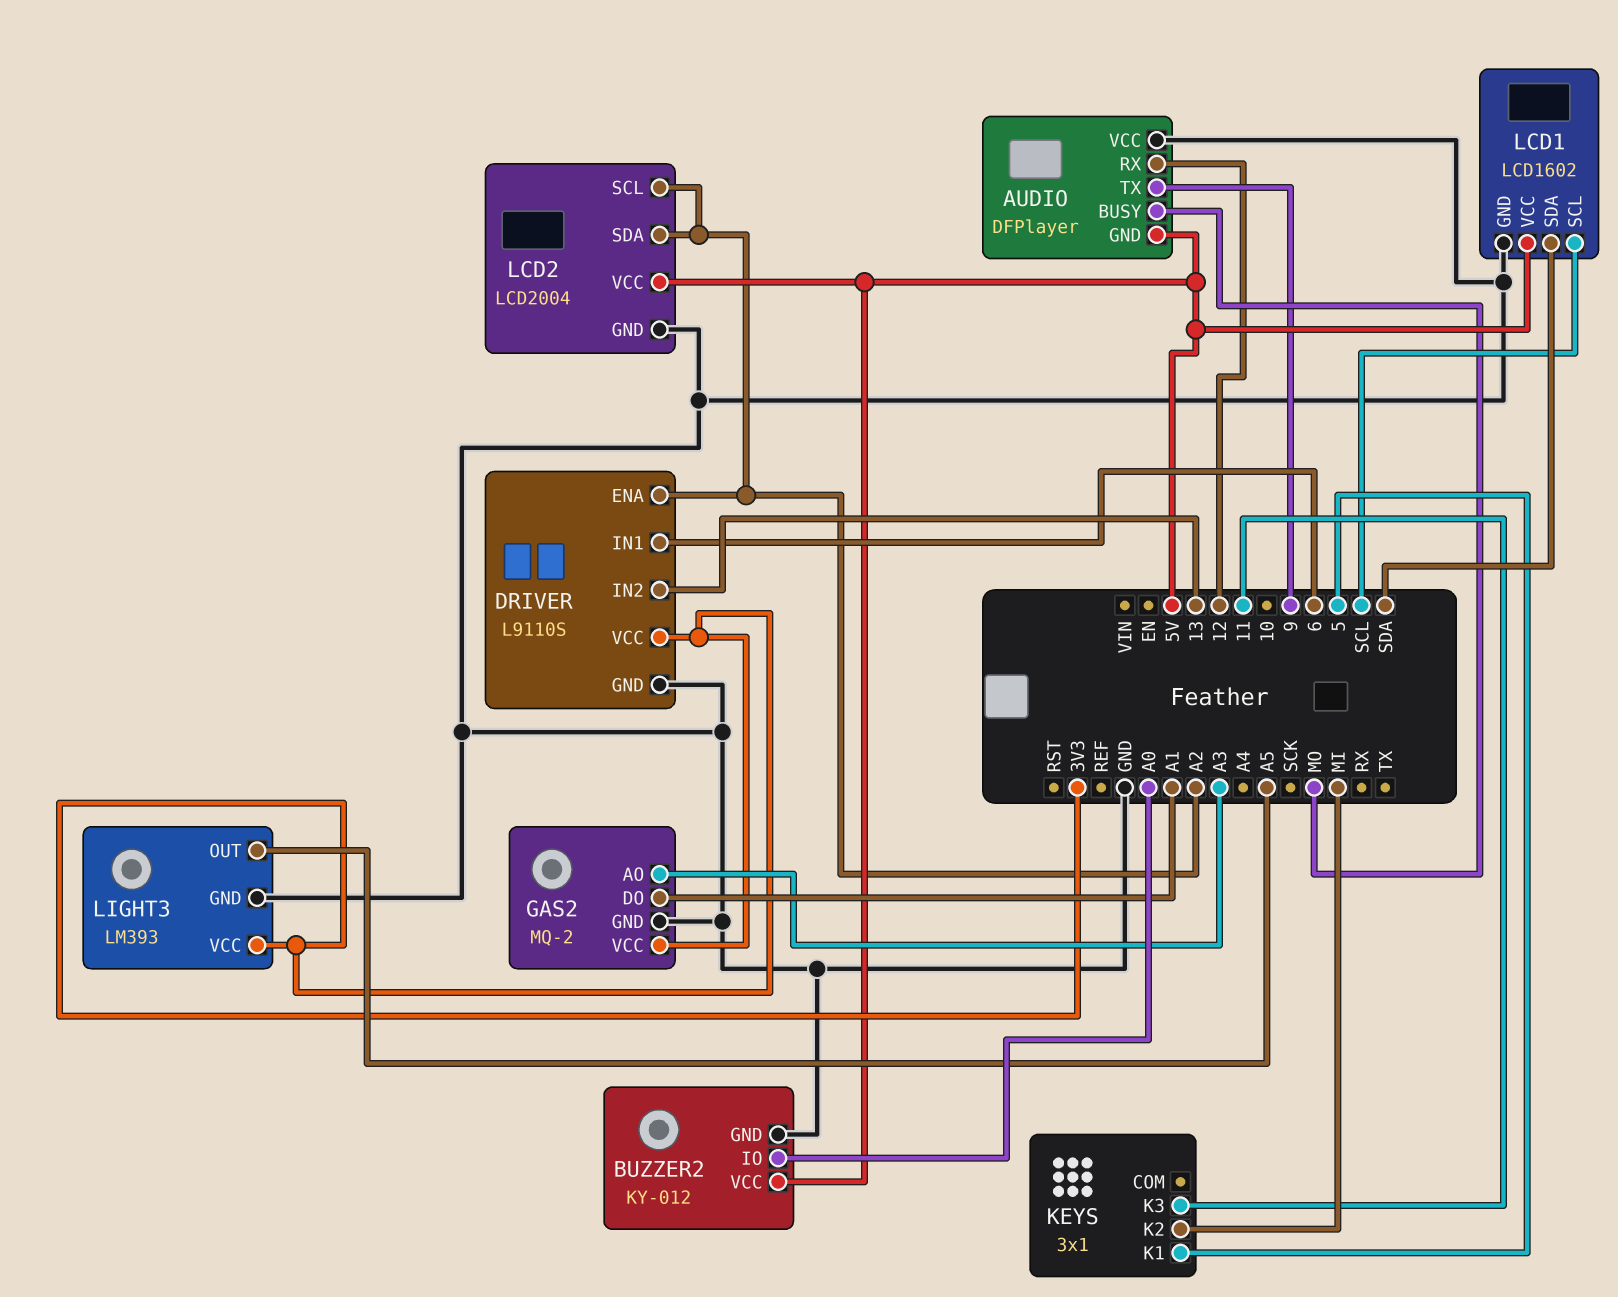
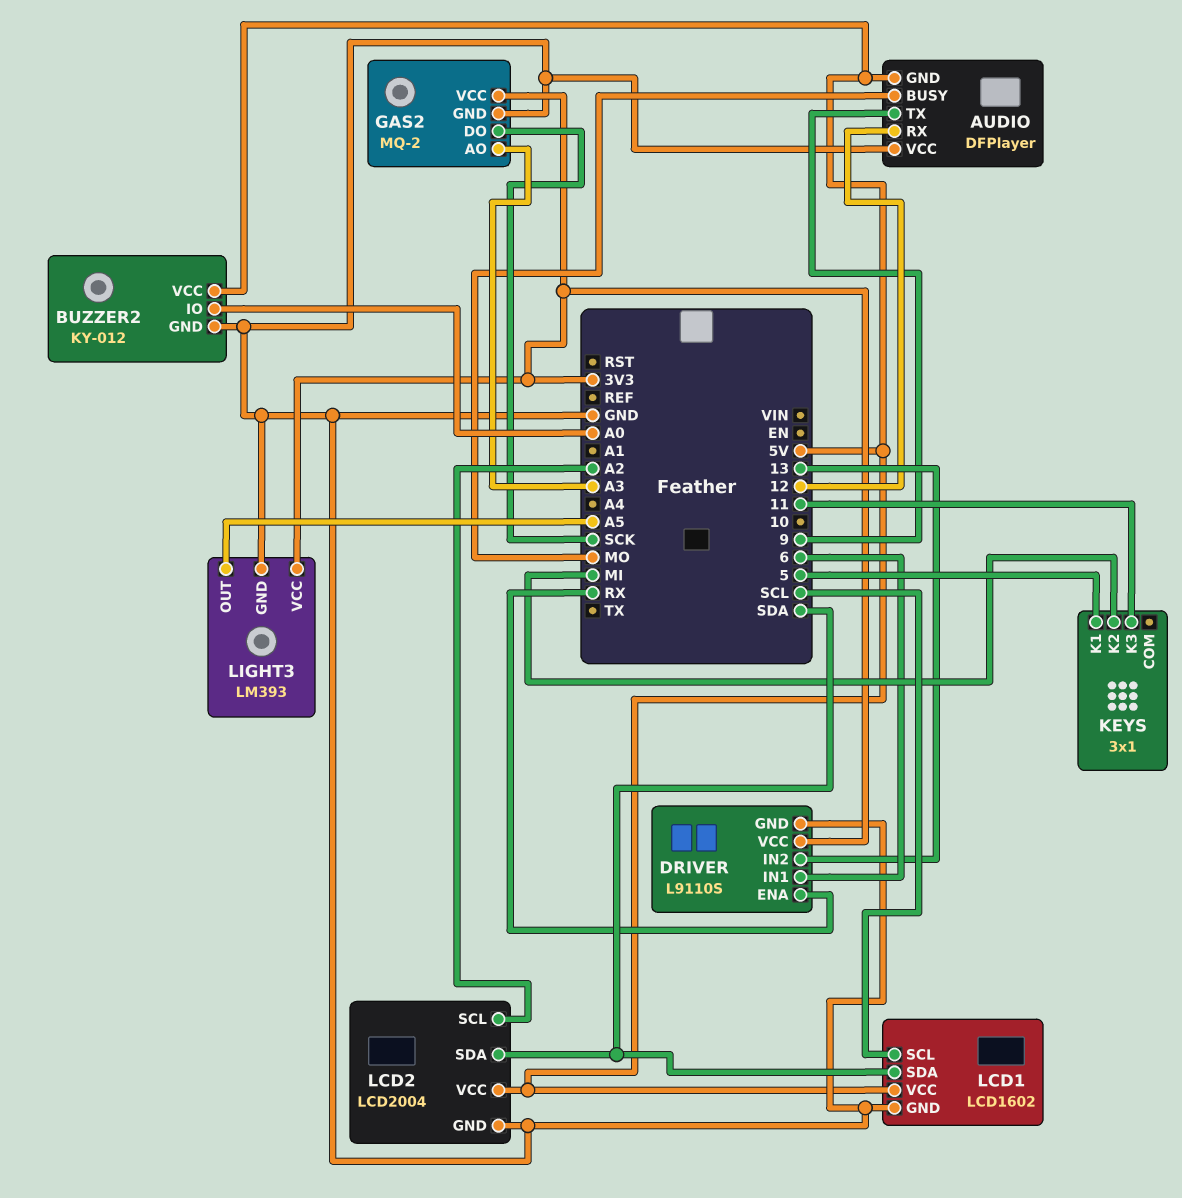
DRIVER pin ENA: A2 -> RX
GAS2 pin DO: A1 -> SCK
LCD2 pin SDA: A2 -> SDA

